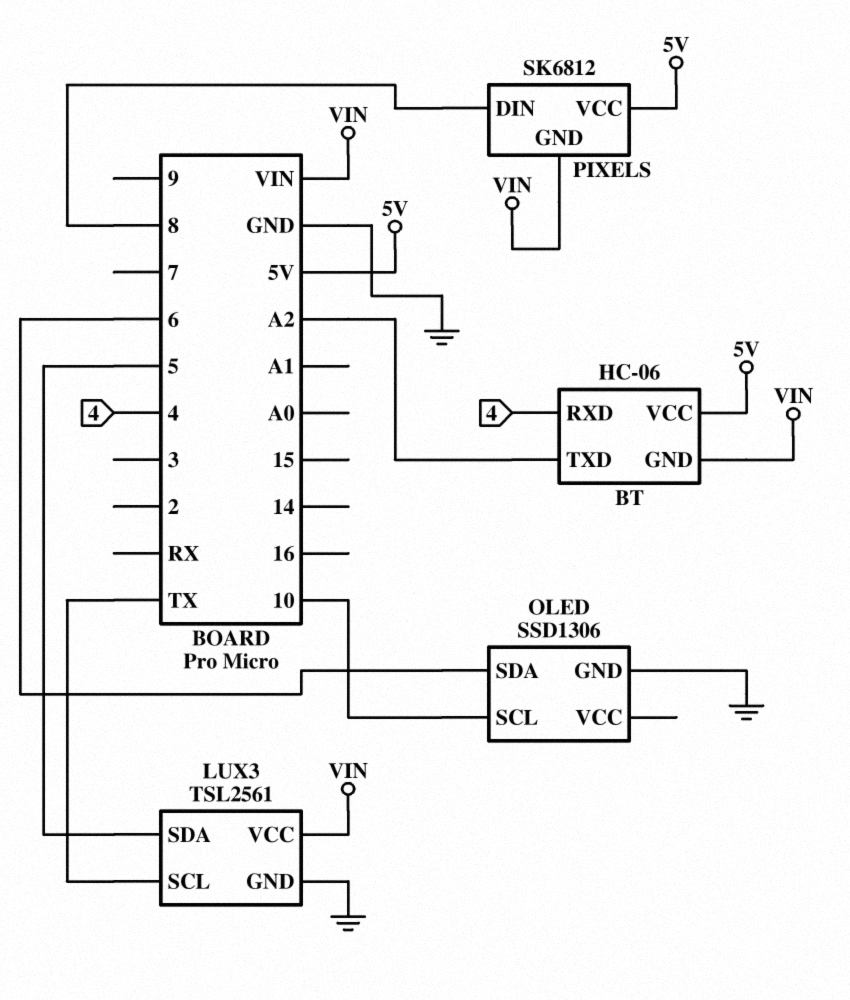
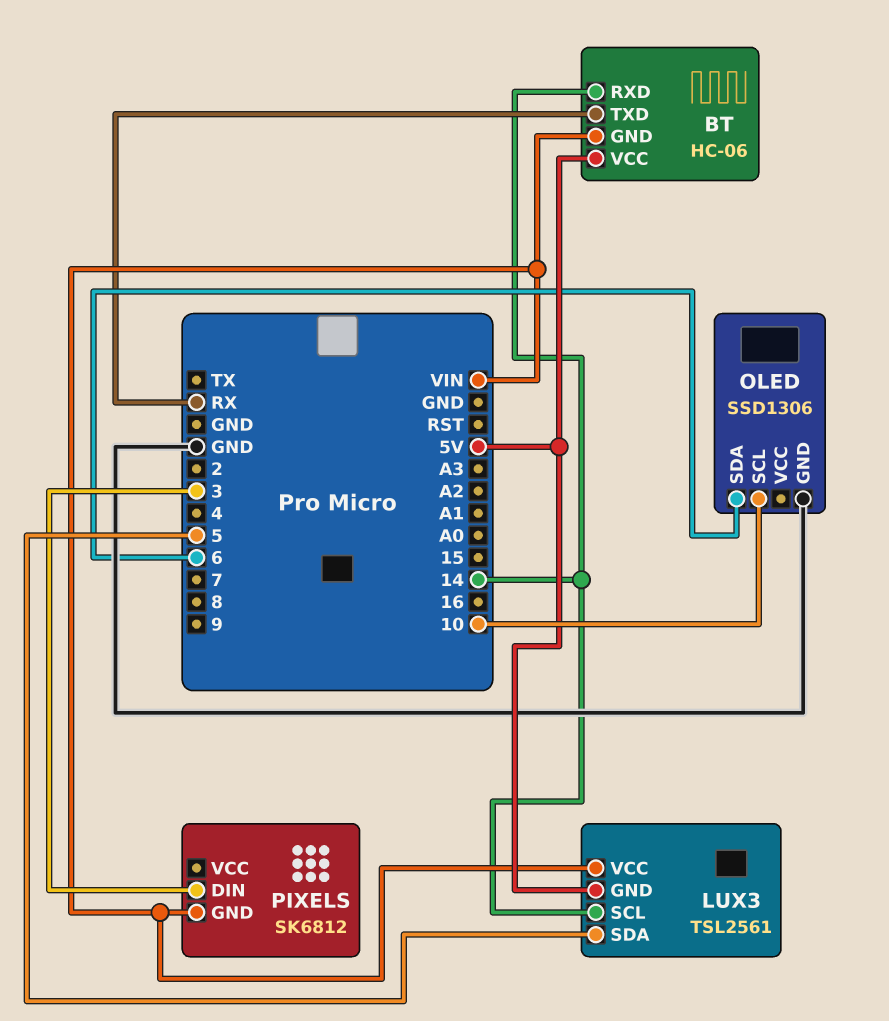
BT pin RXD: 4 -> 14
BT pin TXD: A2 -> RX
LUX3 pin GND: GND -> 5V
LUX3 pin SCL: TX -> 14
PIXELS pin DIN: 8 -> 3
PIXELS pin VCC: 5V -> none

